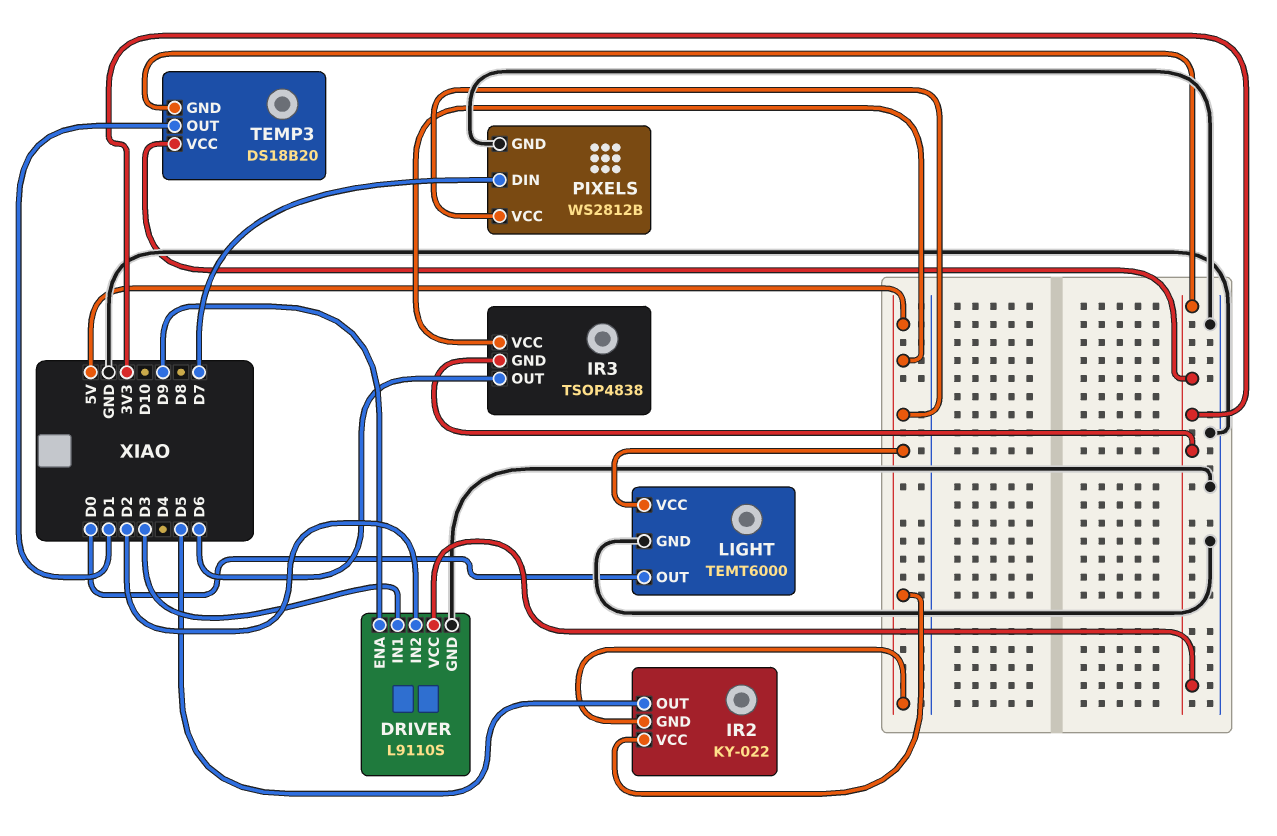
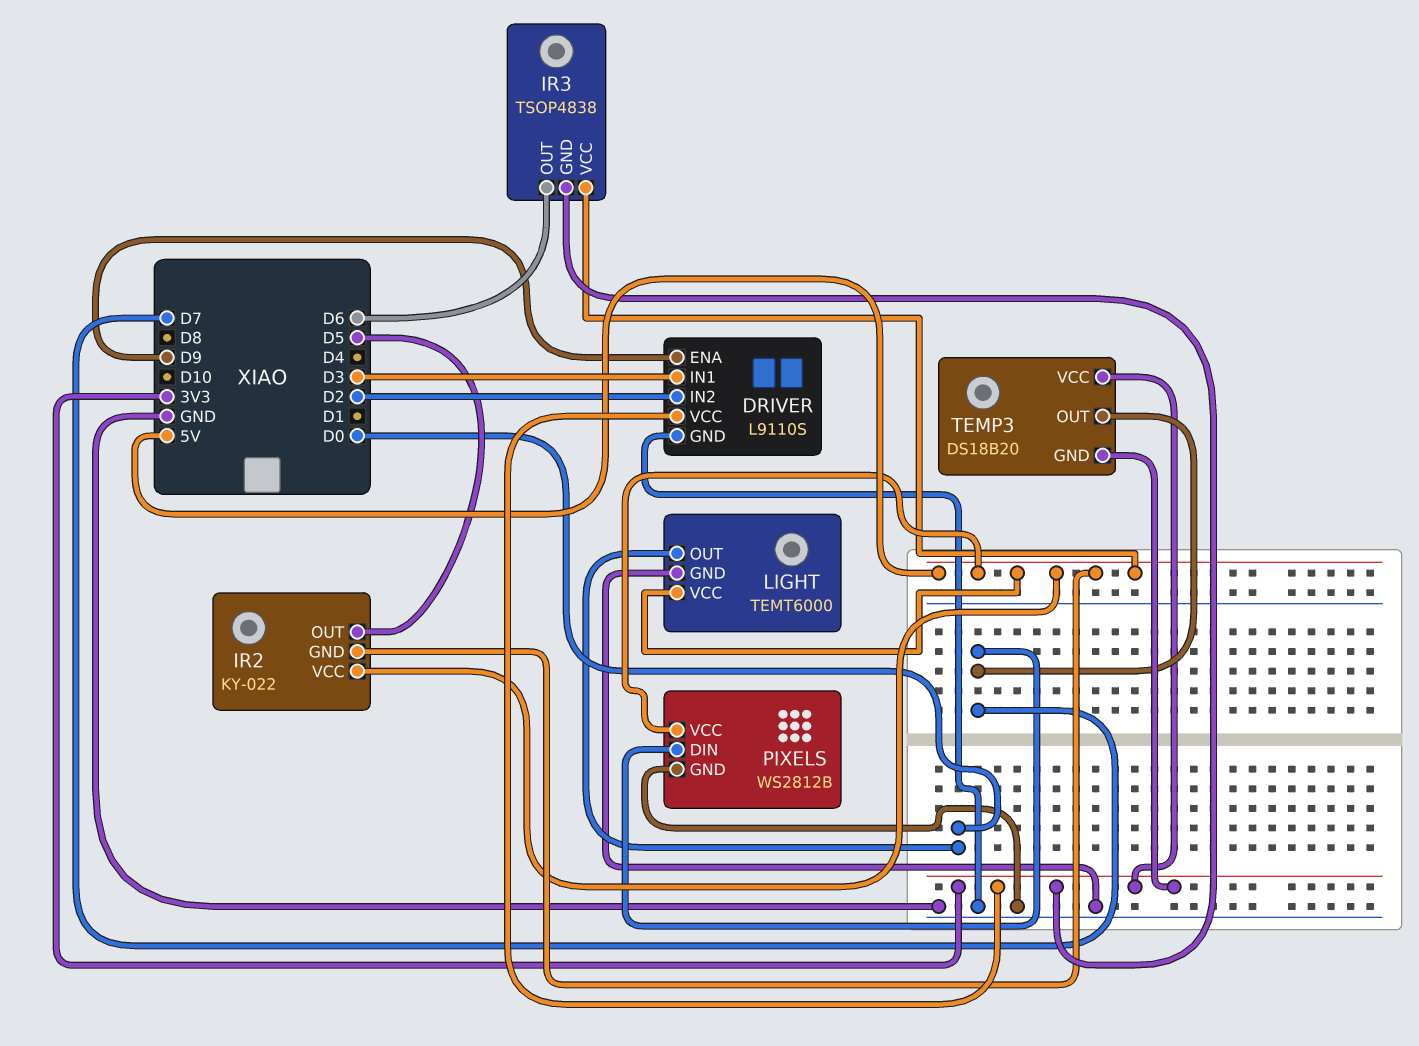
TEMP3 pin OUT: D1 -> D7

